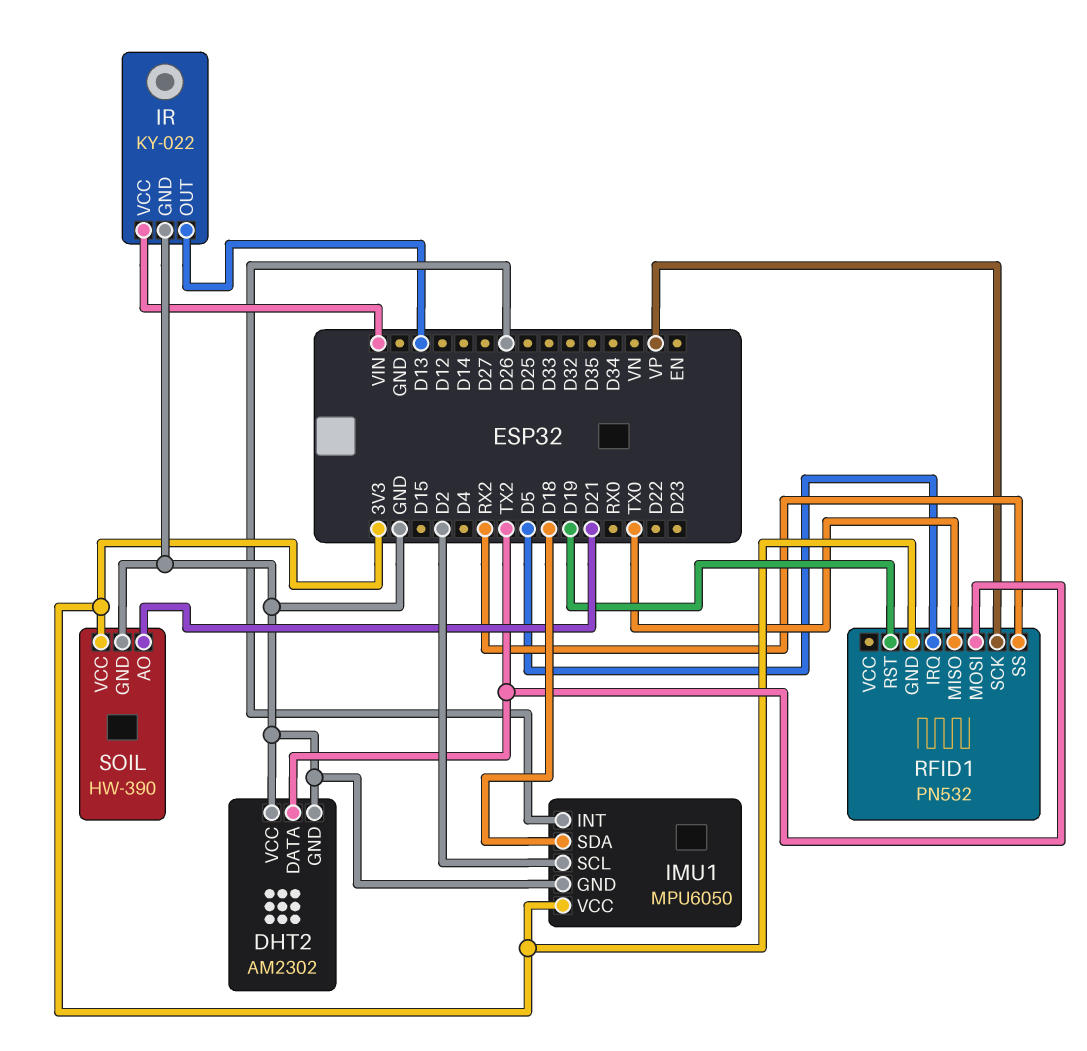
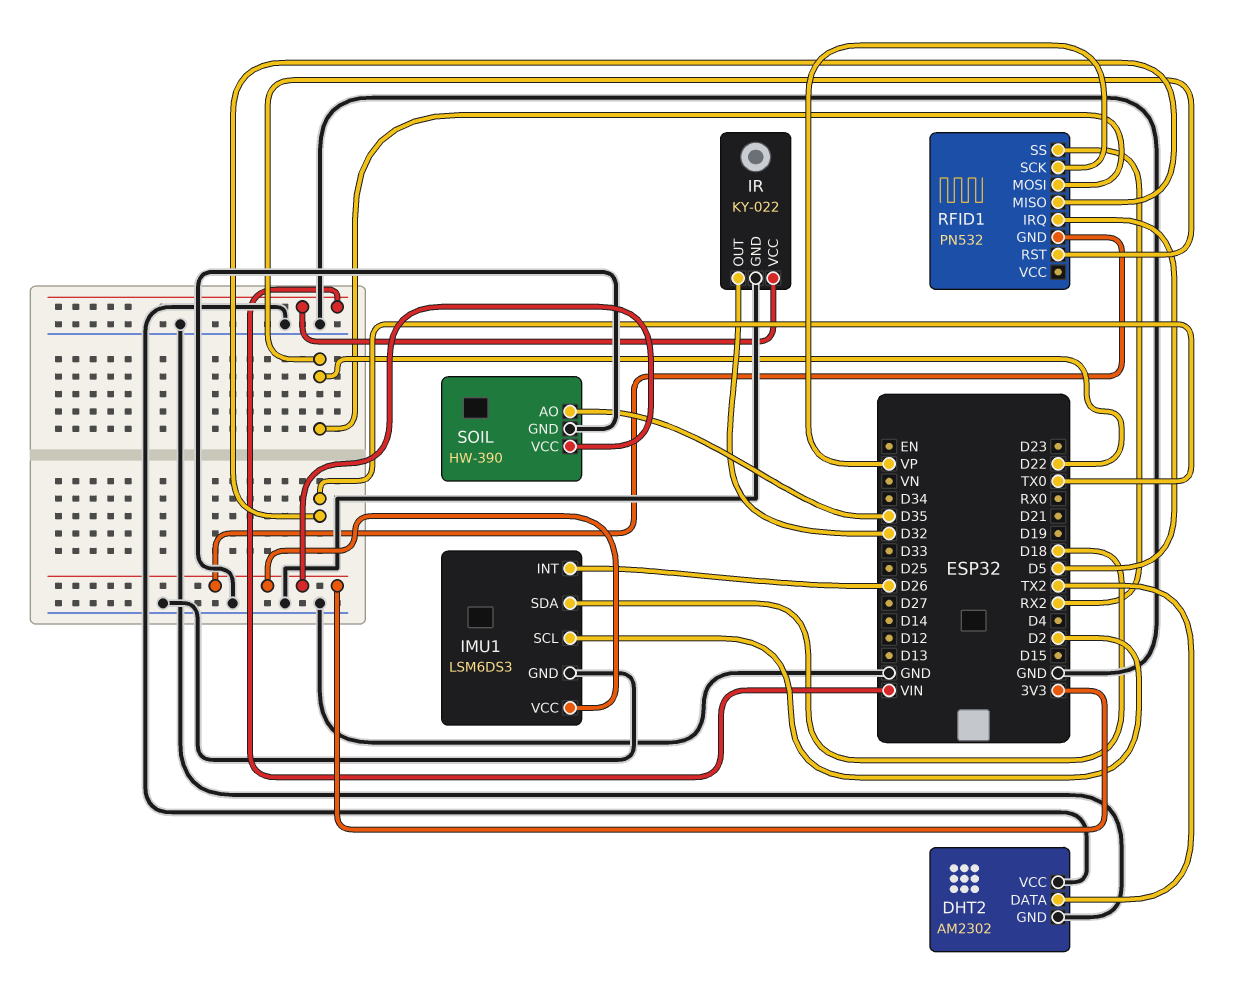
IMU1: MPU6050 -> LSM6DS3
IR pin OUT: D13 -> D32
RFID1 pin MOSI: TX2 -> D22
RFID1 pin RST: D19 -> D22
SOIL pin AO: D21 -> D35

